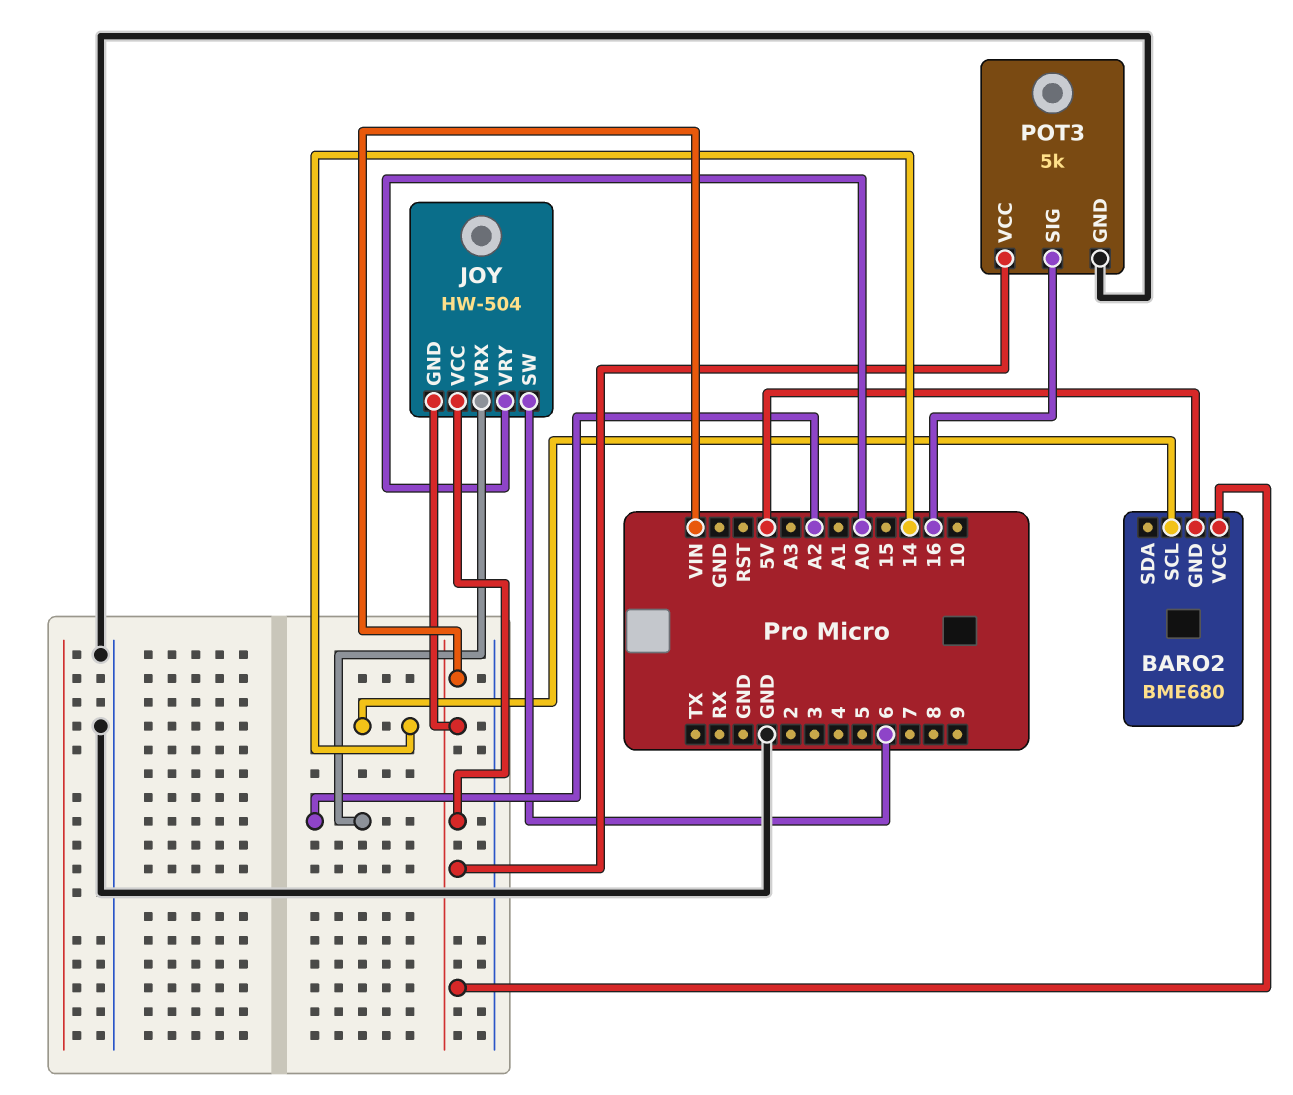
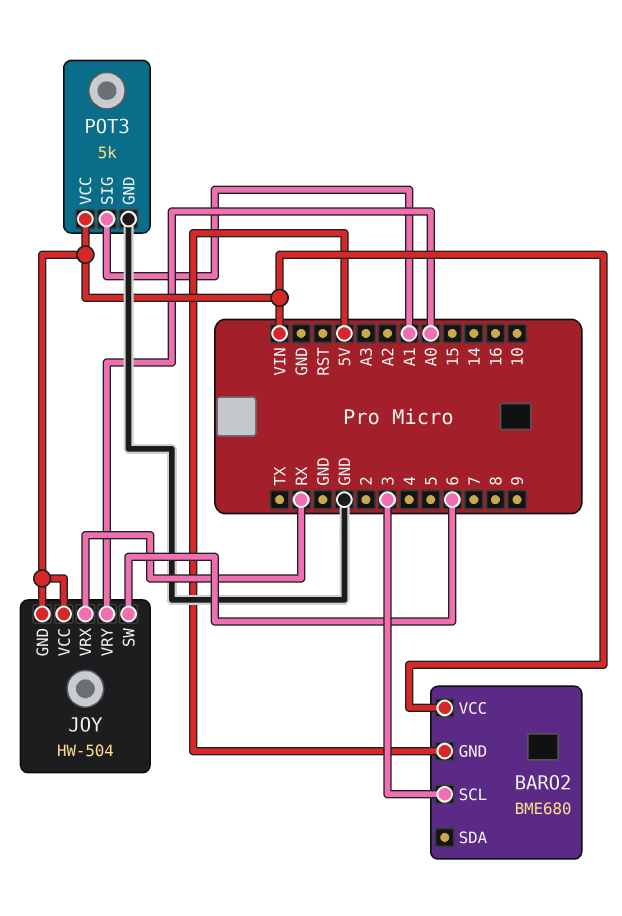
BARO2 pin SCL: 14 -> 3
JOY pin VRX: A2 -> RX
POT3 pin SIG: 16 -> A1

